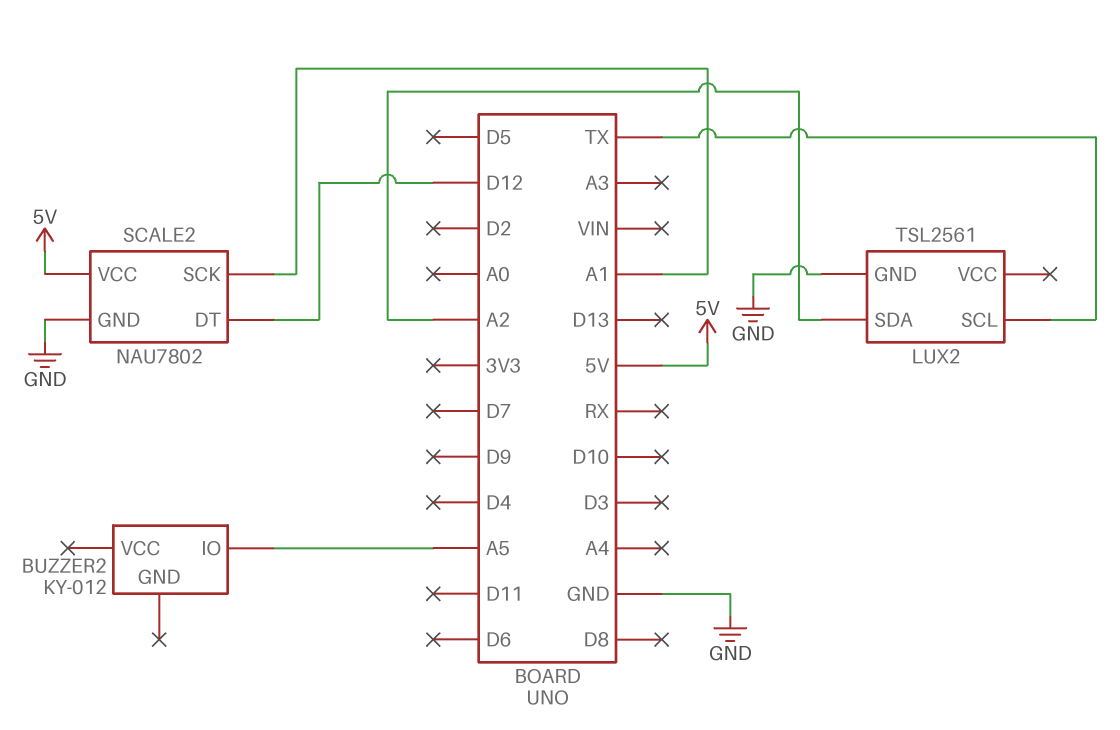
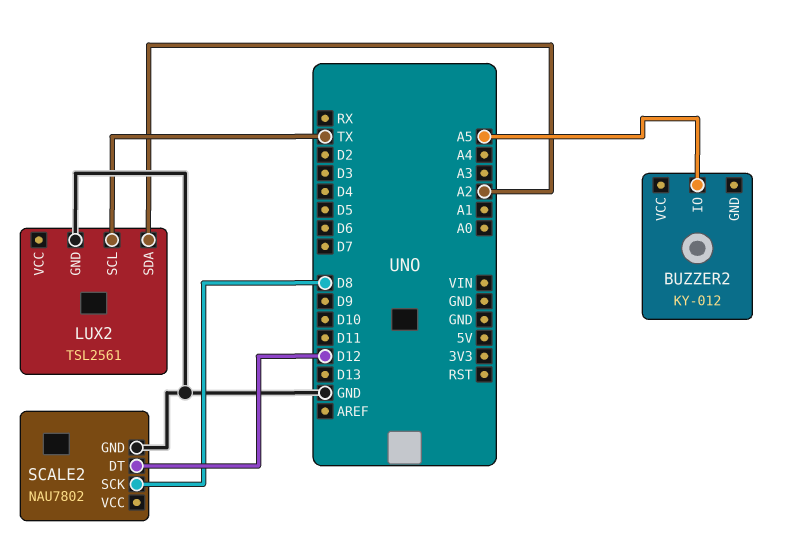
SCALE2 pin SCK: A1 -> D8
SCALE2 pin VCC: 5V -> none

